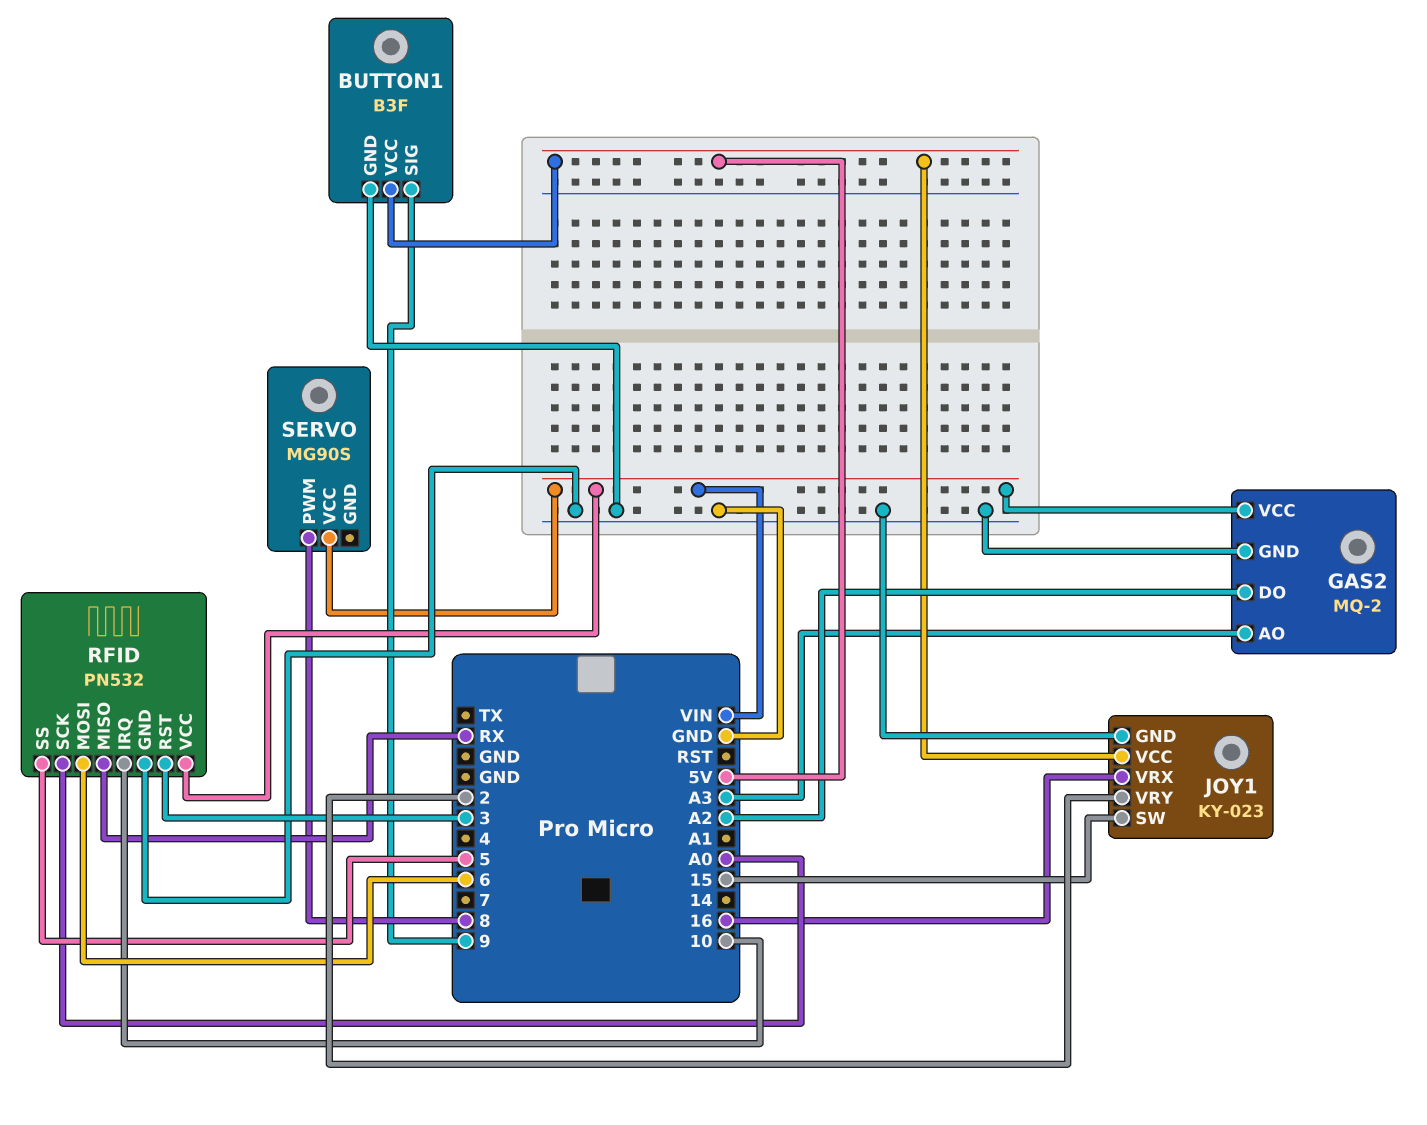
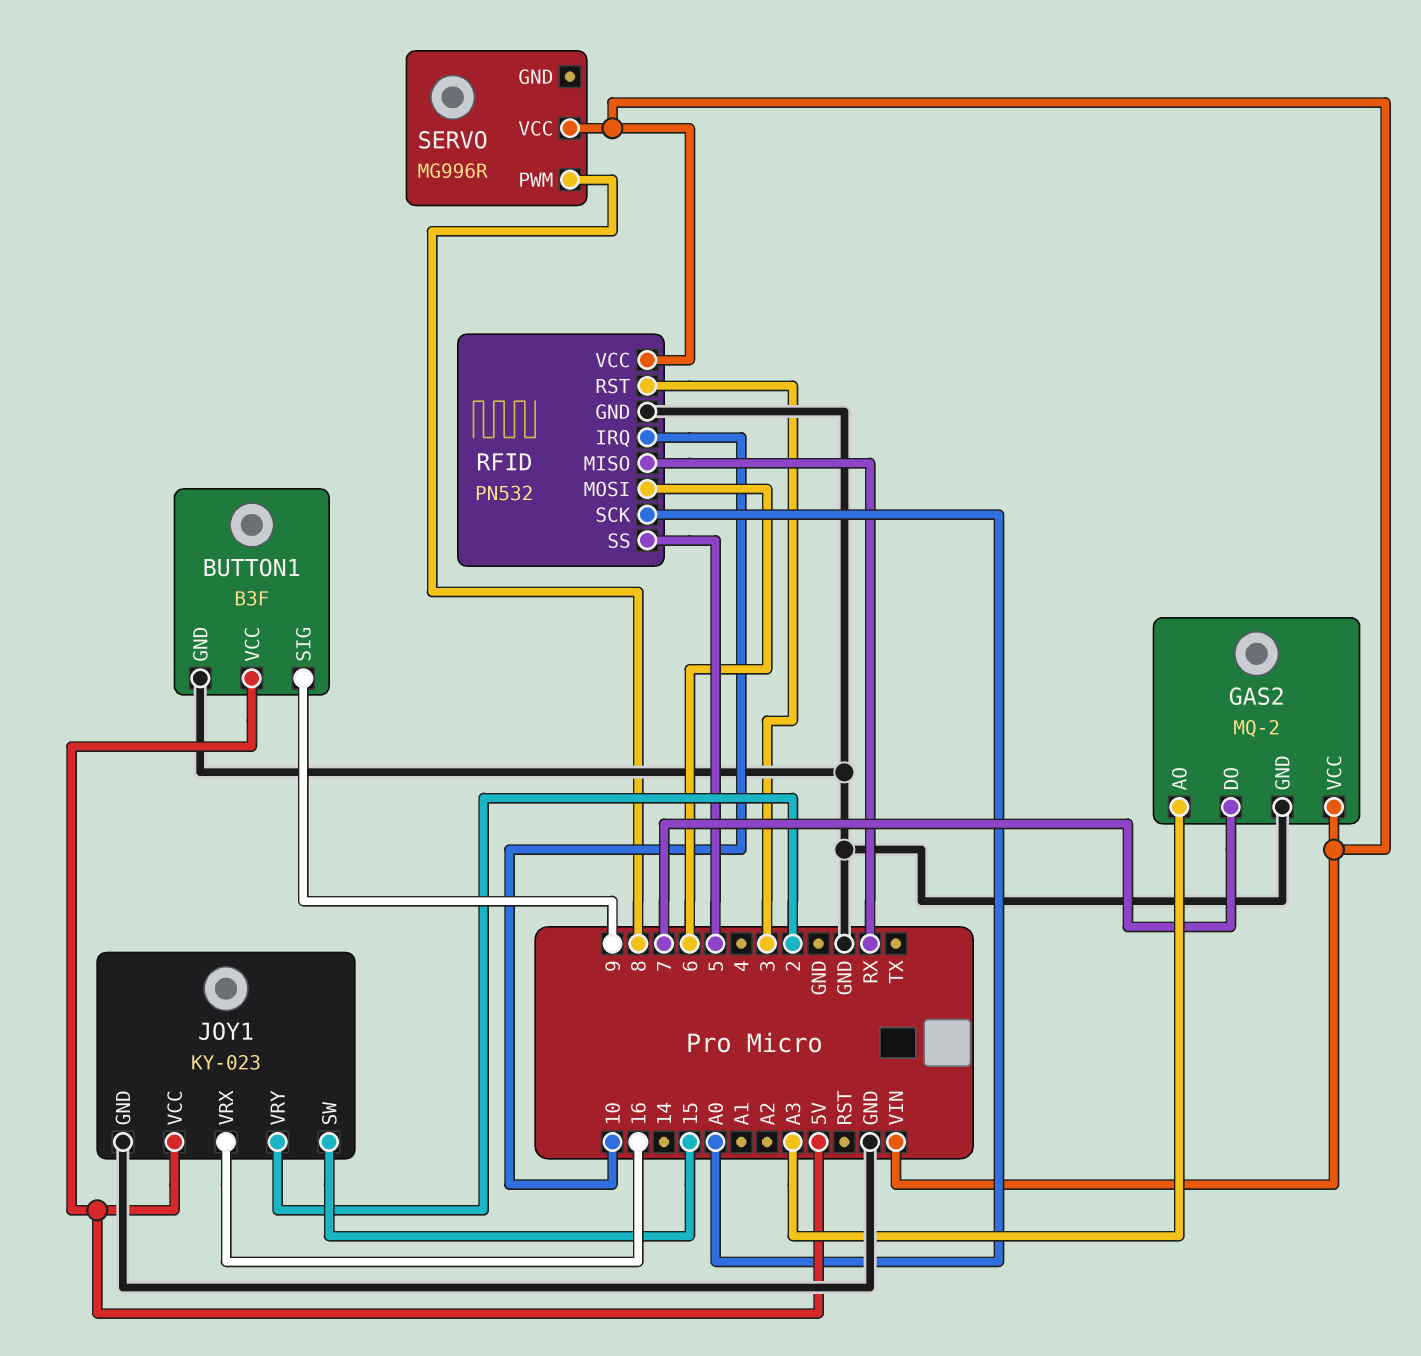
GAS2 pin DO: A2 -> 7
SERVO: MG90S -> MG996R

